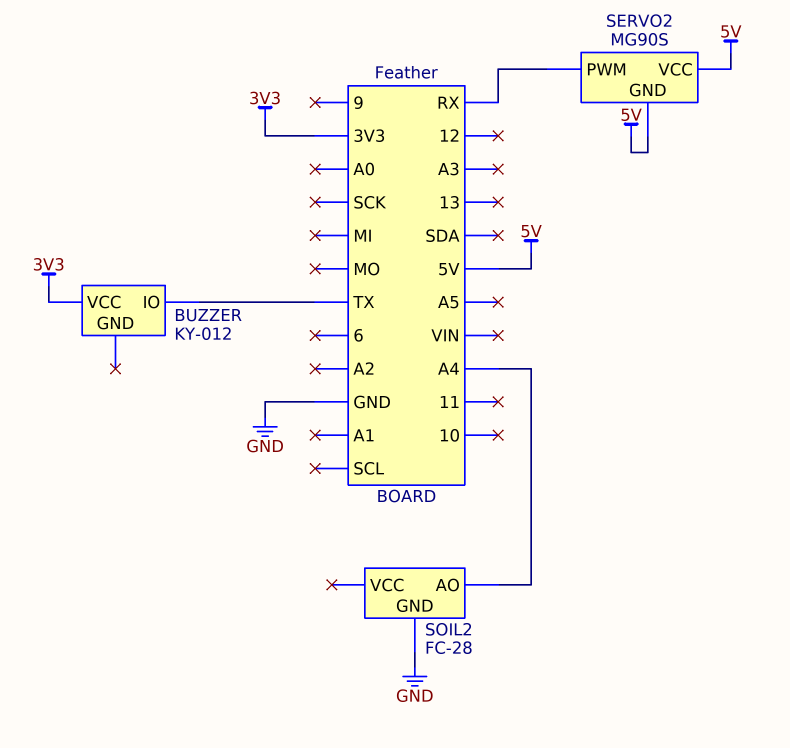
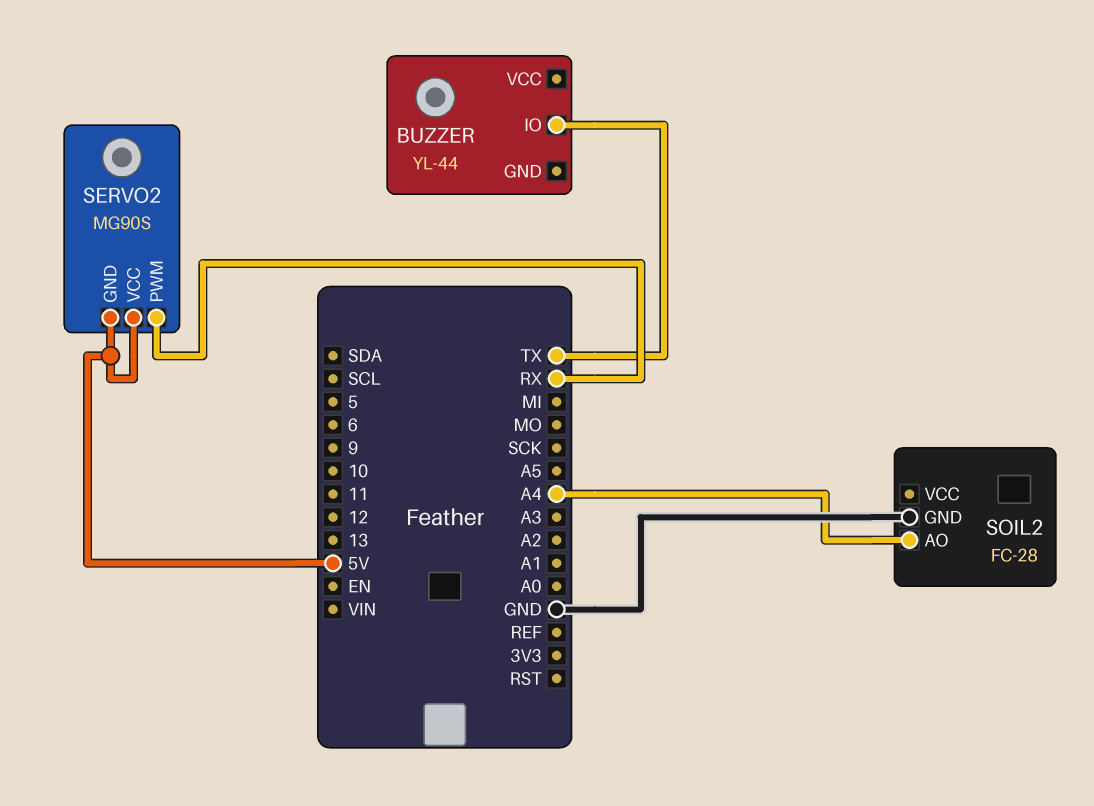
BUZZER: KY-012 -> YL-44
BUZZER pin VCC: 3V3 -> none

